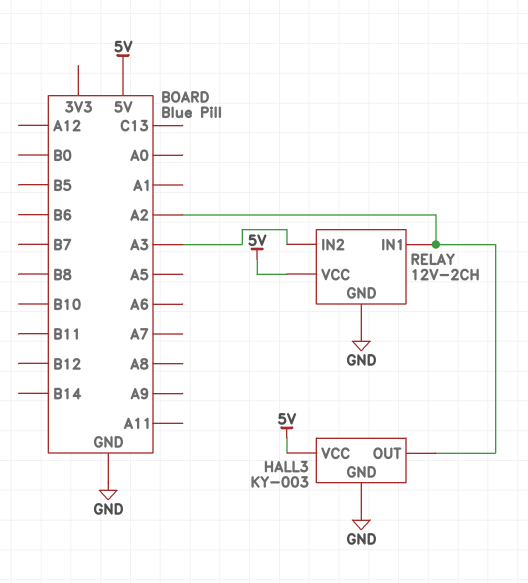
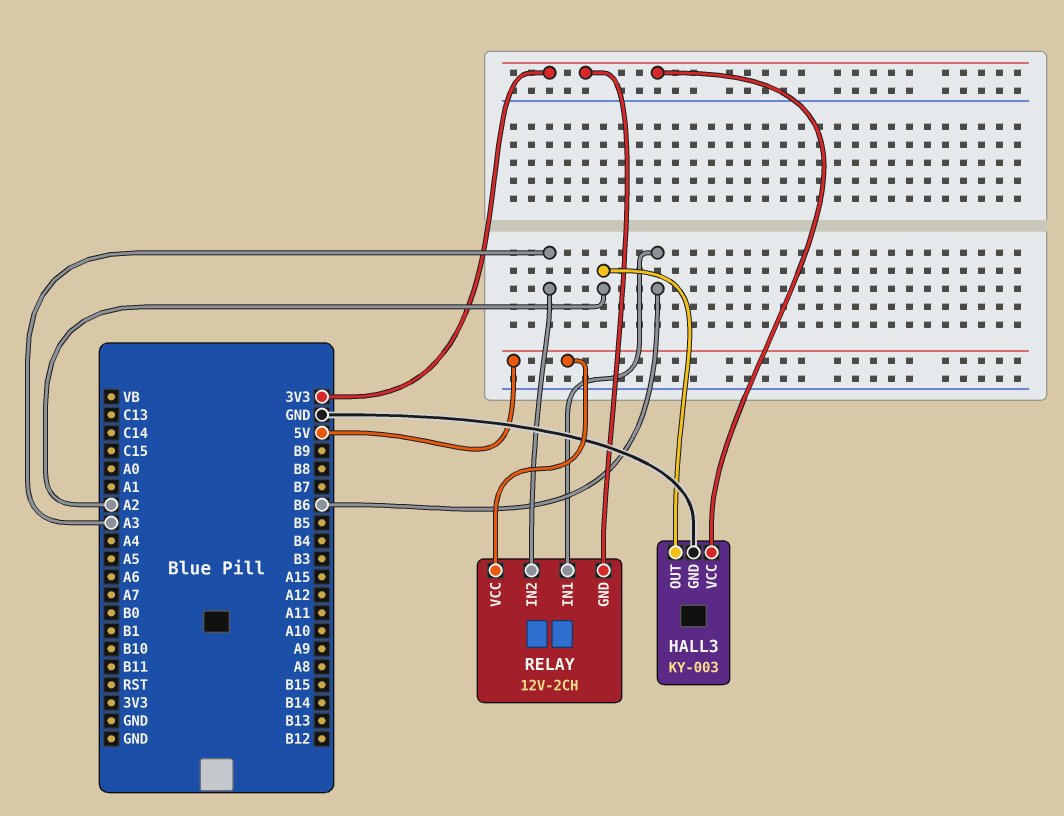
HALL3 pin VCC: 5V -> 3V3
RELAY pin GND: GND -> 3V3
RELAY pin IN1: A2 -> B6

